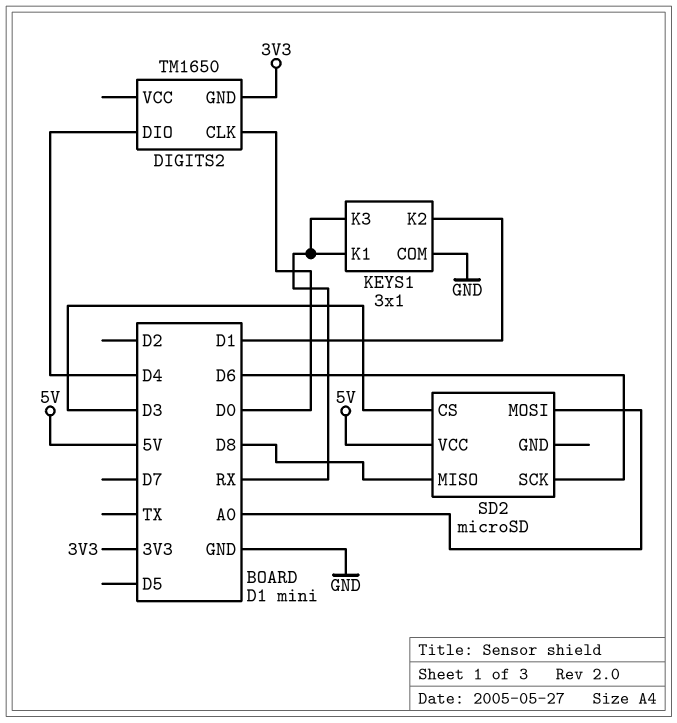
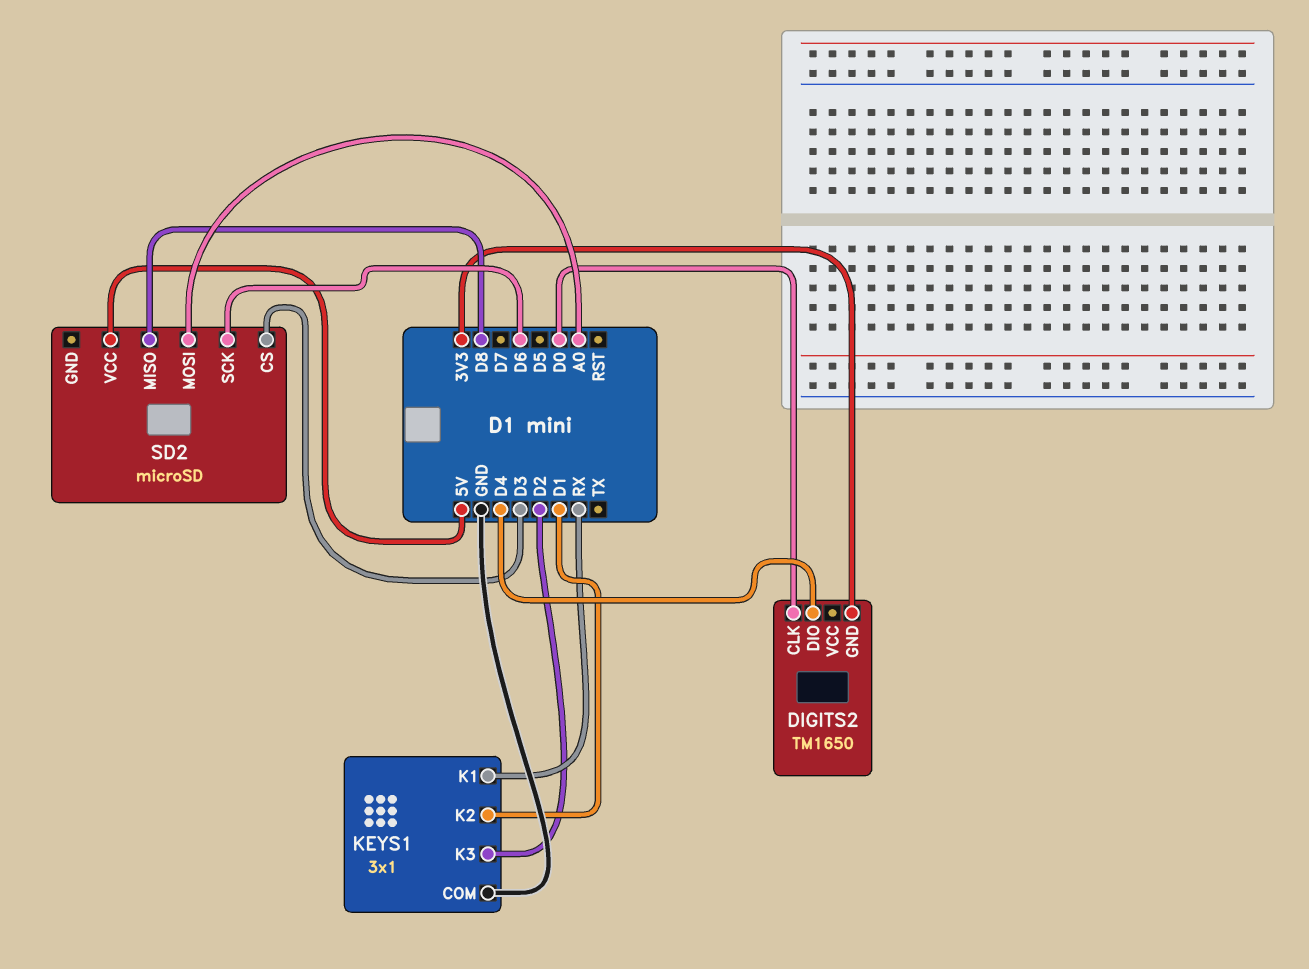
KEYS1 pin K3: RX -> D2

